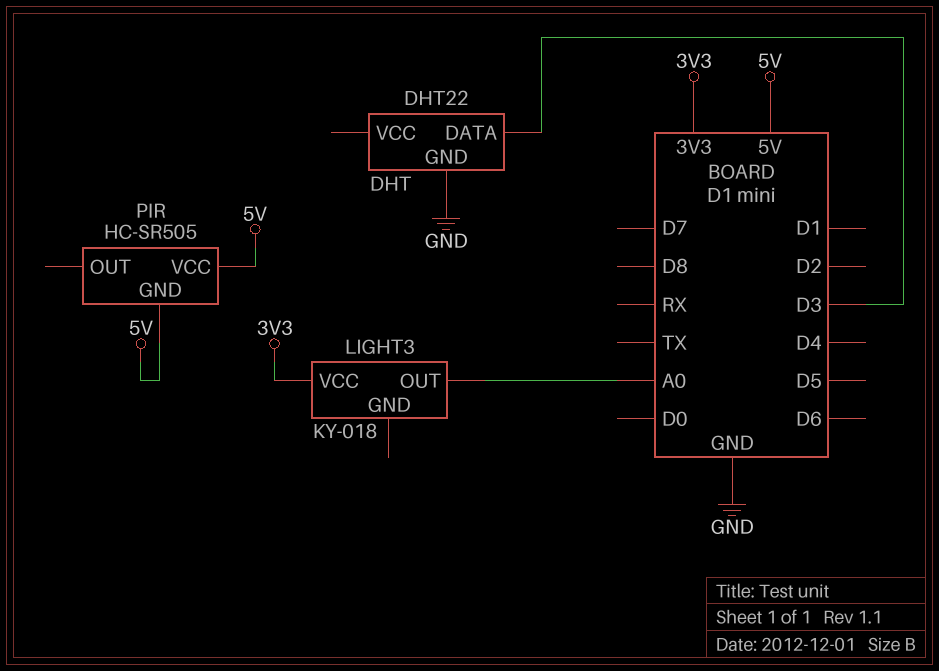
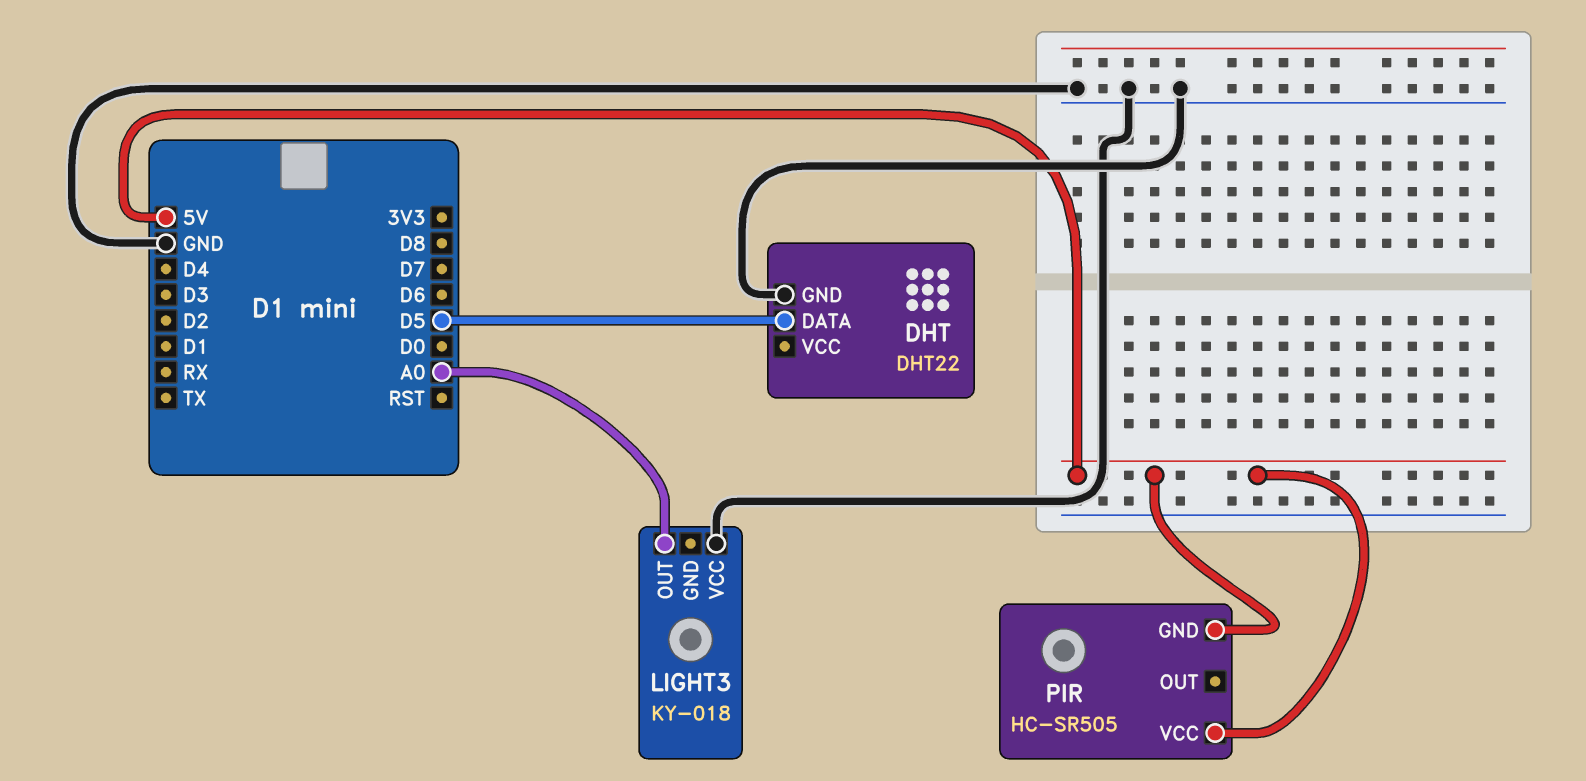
DHT pin DATA: D3 -> D5
LIGHT3 pin VCC: 3V3 -> GND

